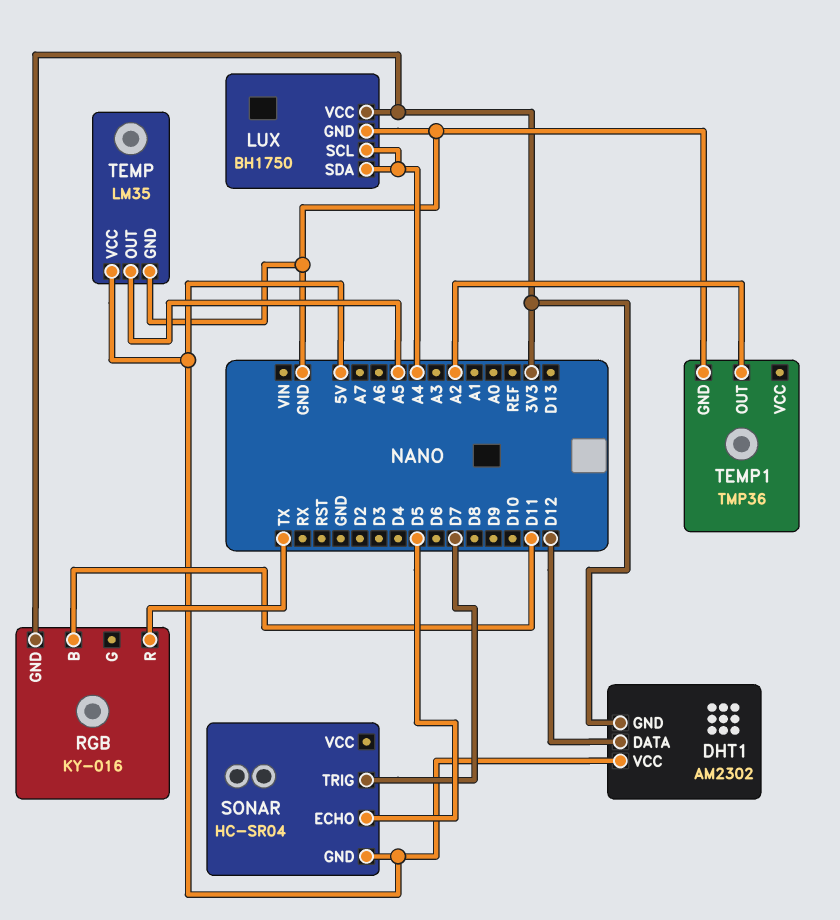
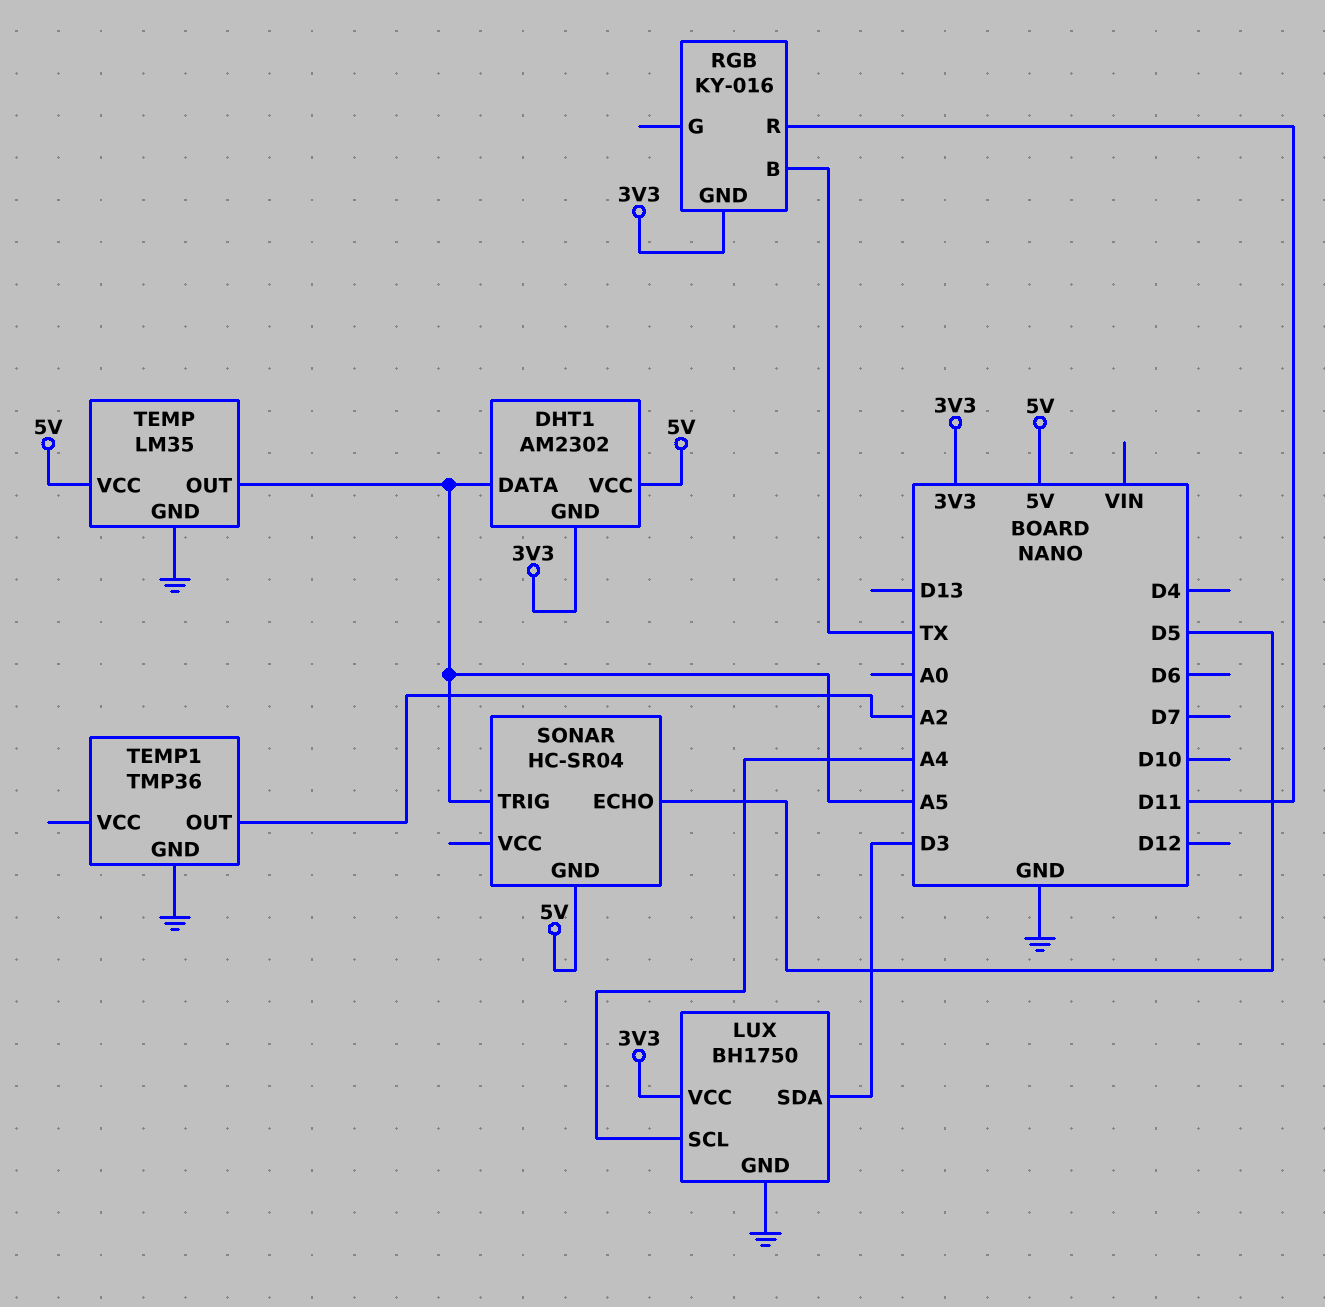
DHT1 pin DATA: D12 -> A5
LUX pin SDA: A4 -> D3
RGB pin B: D11 -> TX
RGB pin R: TX -> D11
SONAR pin TRIG: D7 -> A5

